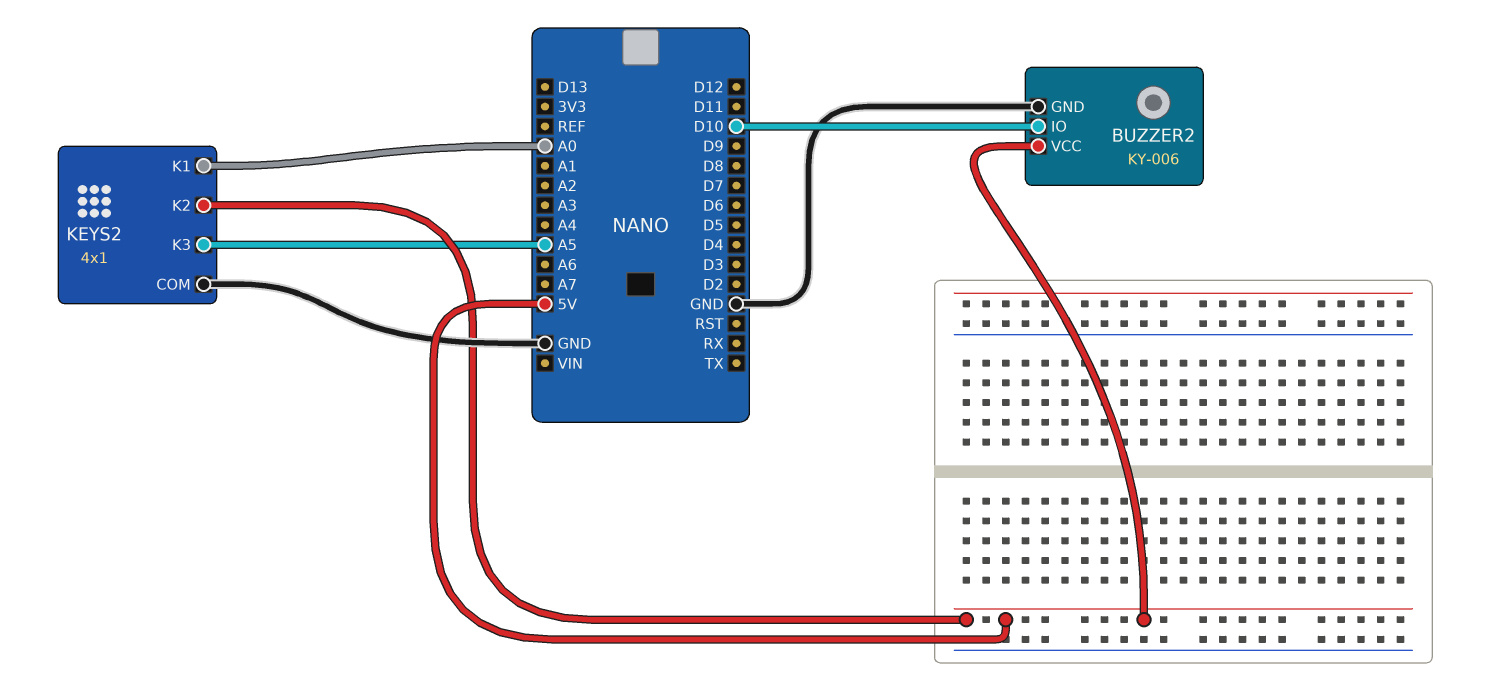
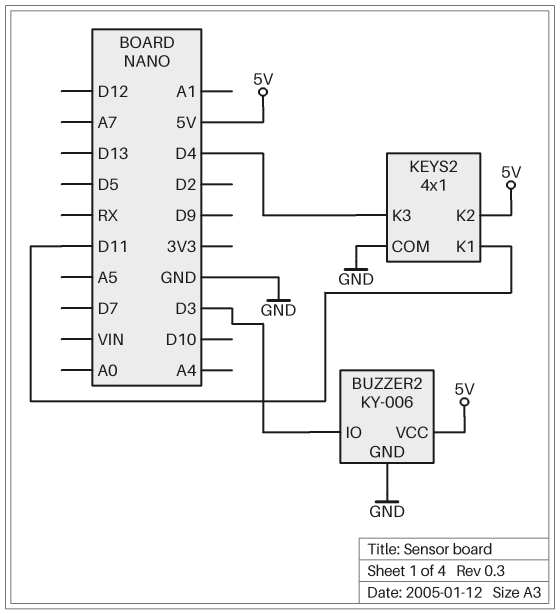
BUZZER2 pin IO: D10 -> D3
KEYS2 pin K1: A0 -> D11
KEYS2 pin K3: A5 -> D4

